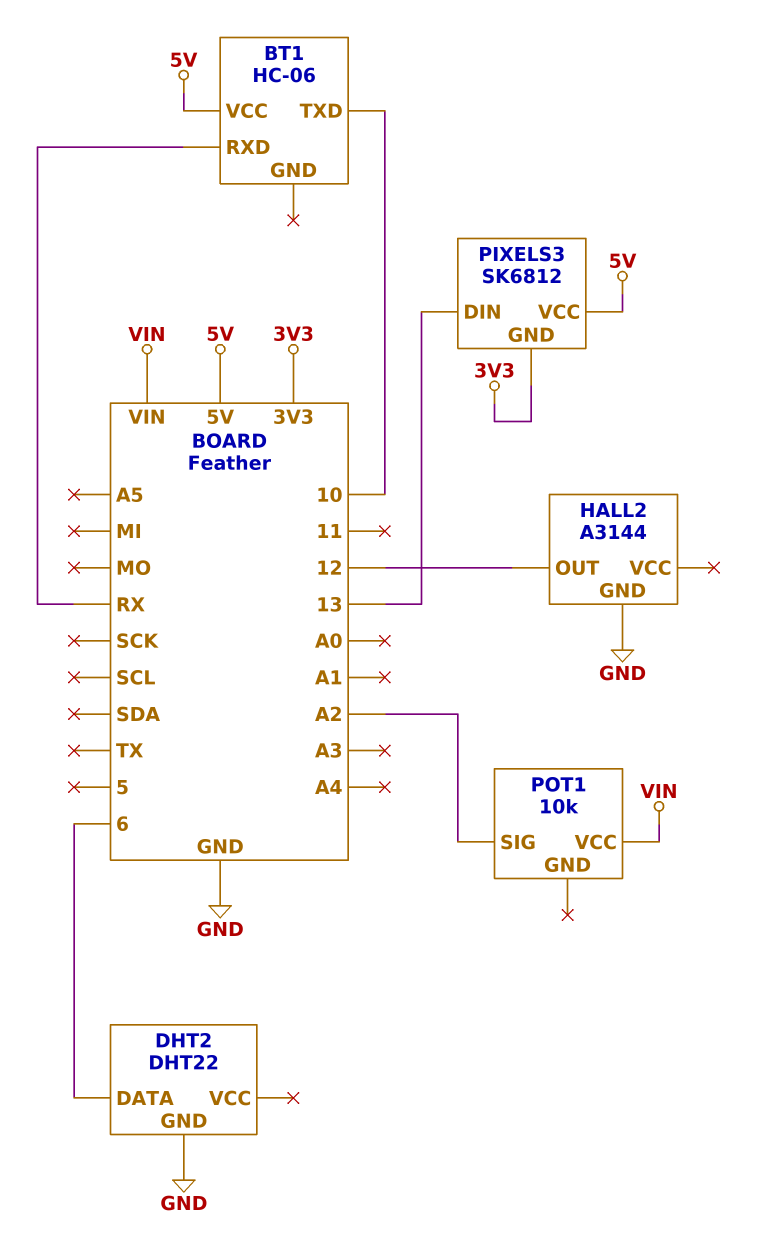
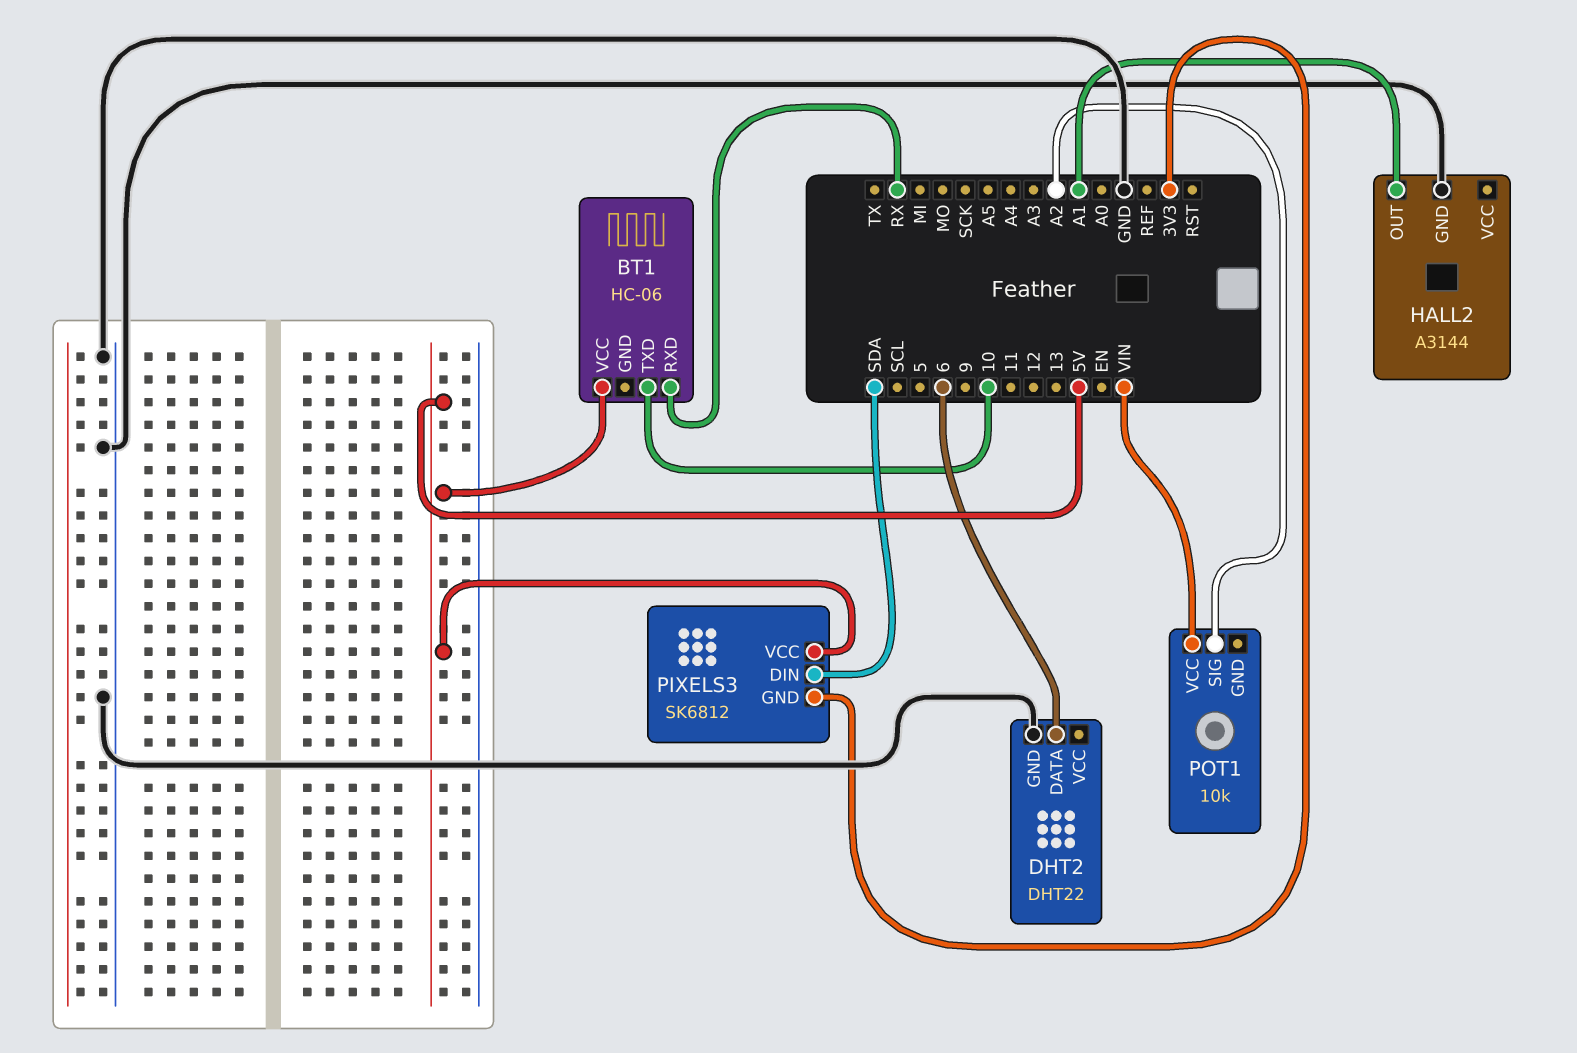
HALL2 pin OUT: 12 -> A1
PIXELS3 pin DIN: 13 -> SDA

